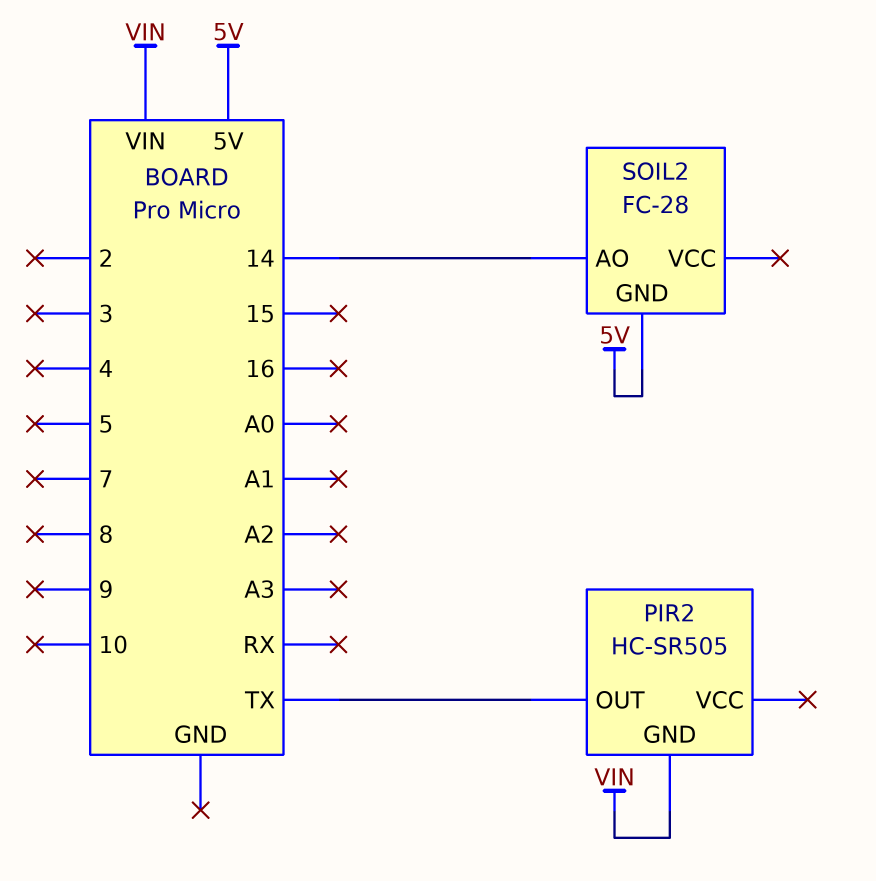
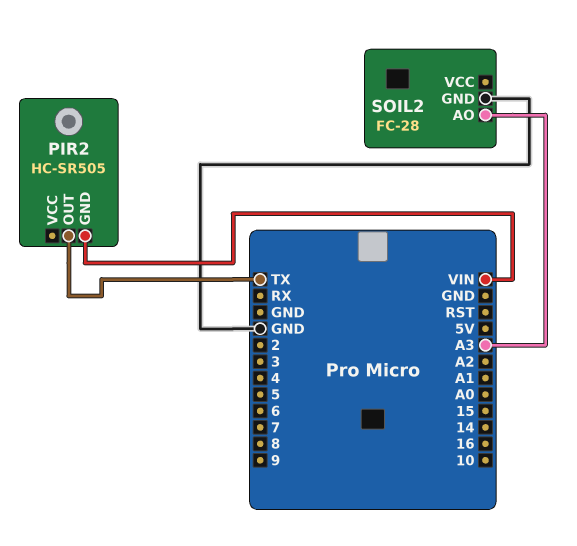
SOIL2 pin AO: 14 -> A3
SOIL2 pin GND: 5V -> GND

